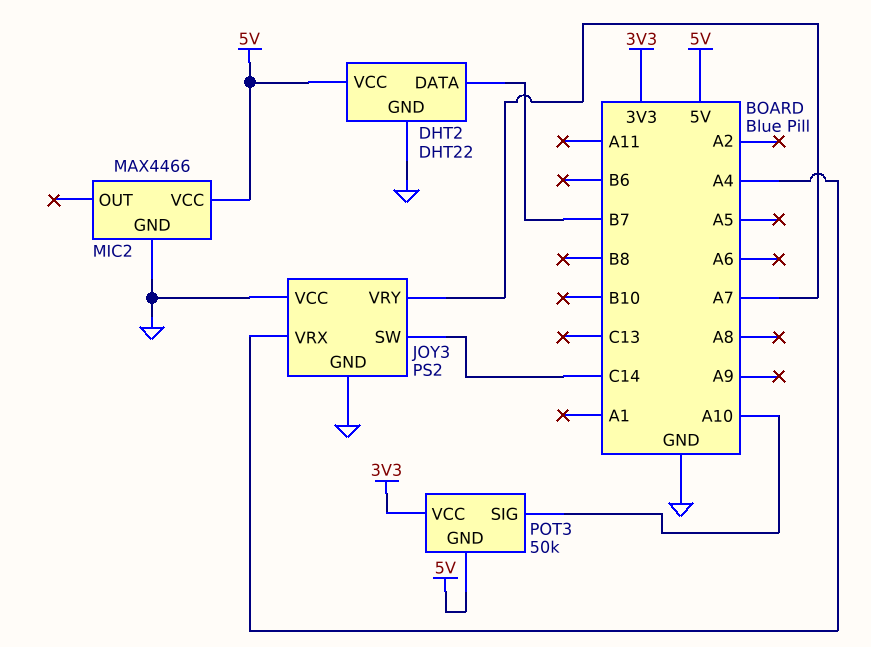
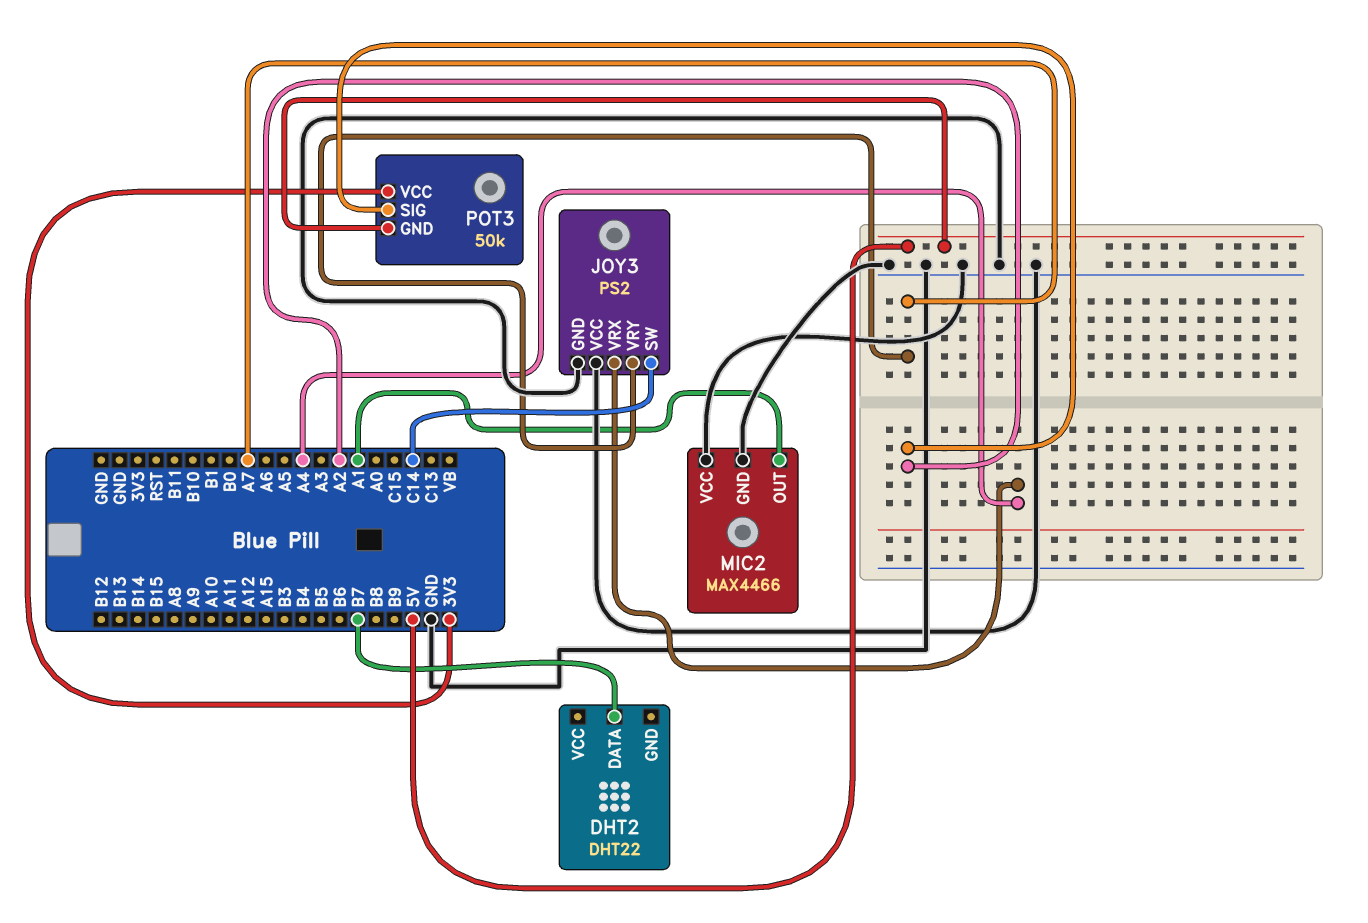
DHT2 pin GND: GND -> none
DHT2 pin VCC: 5V -> none
MIC2 pin OUT: none -> A1
MIC2 pin VCC: 5V -> GND
POT3 pin SIG: A10 -> A2

